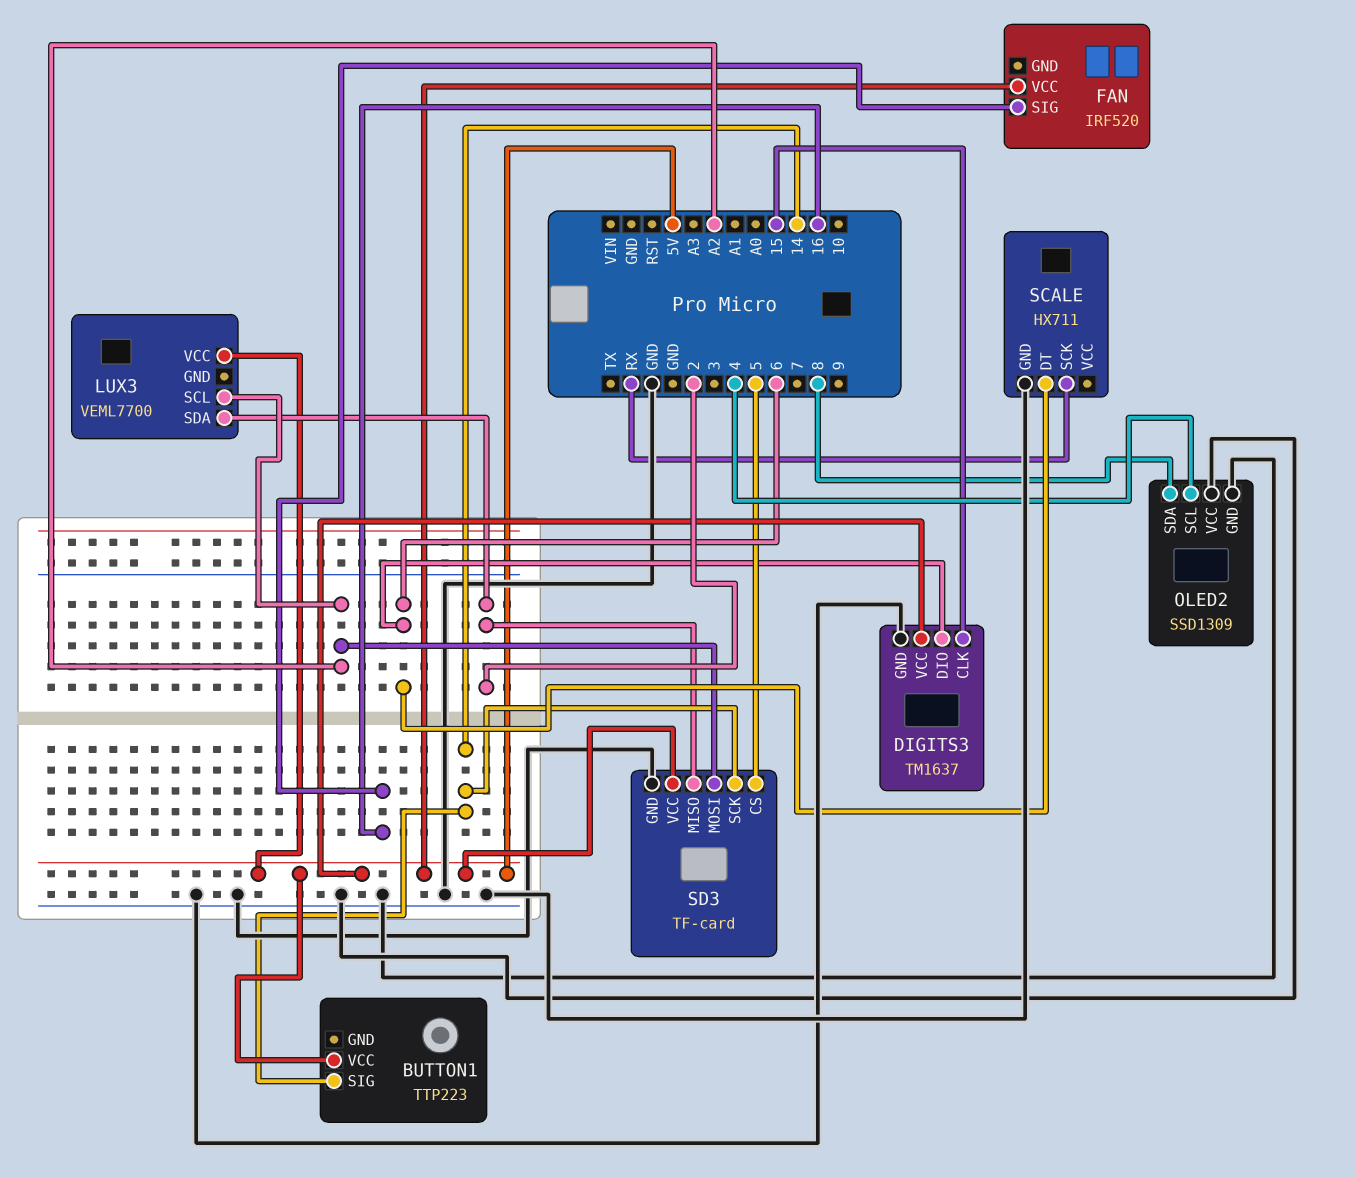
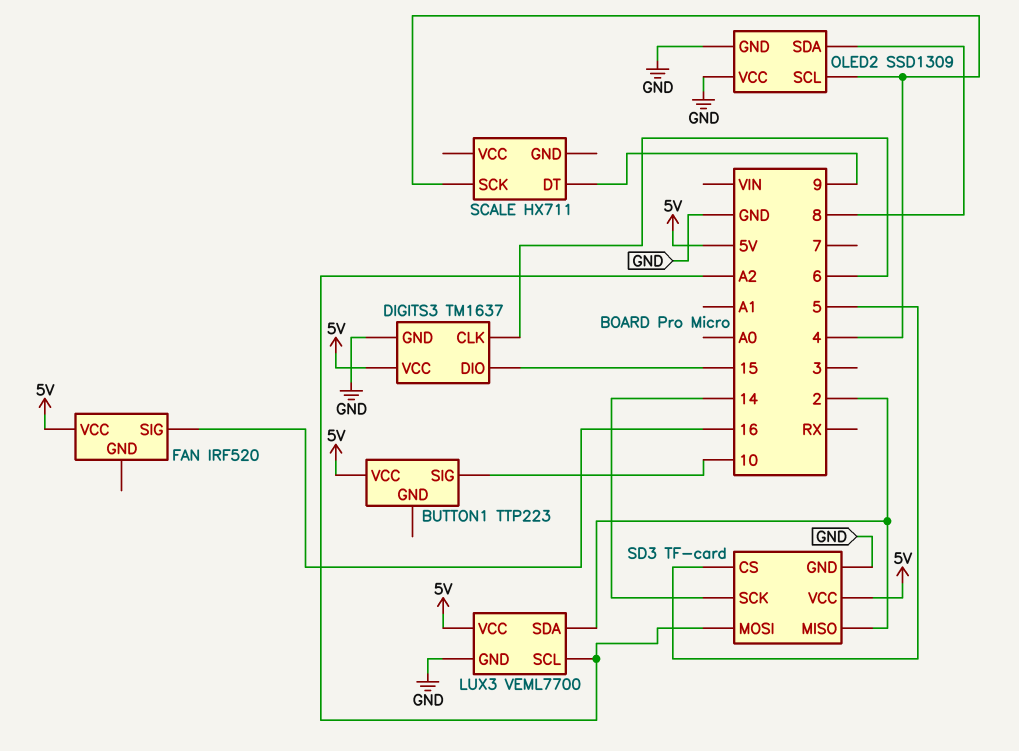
BUTTON1 pin SIG: 14 -> 10
DIGITS3 pin CLK: 15 -> 6
DIGITS3 pin DIO: 6 -> 15
LUX3 pin GND: none -> GND
SCALE pin DT: 6 -> 9
SCALE pin GND: GND -> none
SCALE pin SCK: RX -> 4

